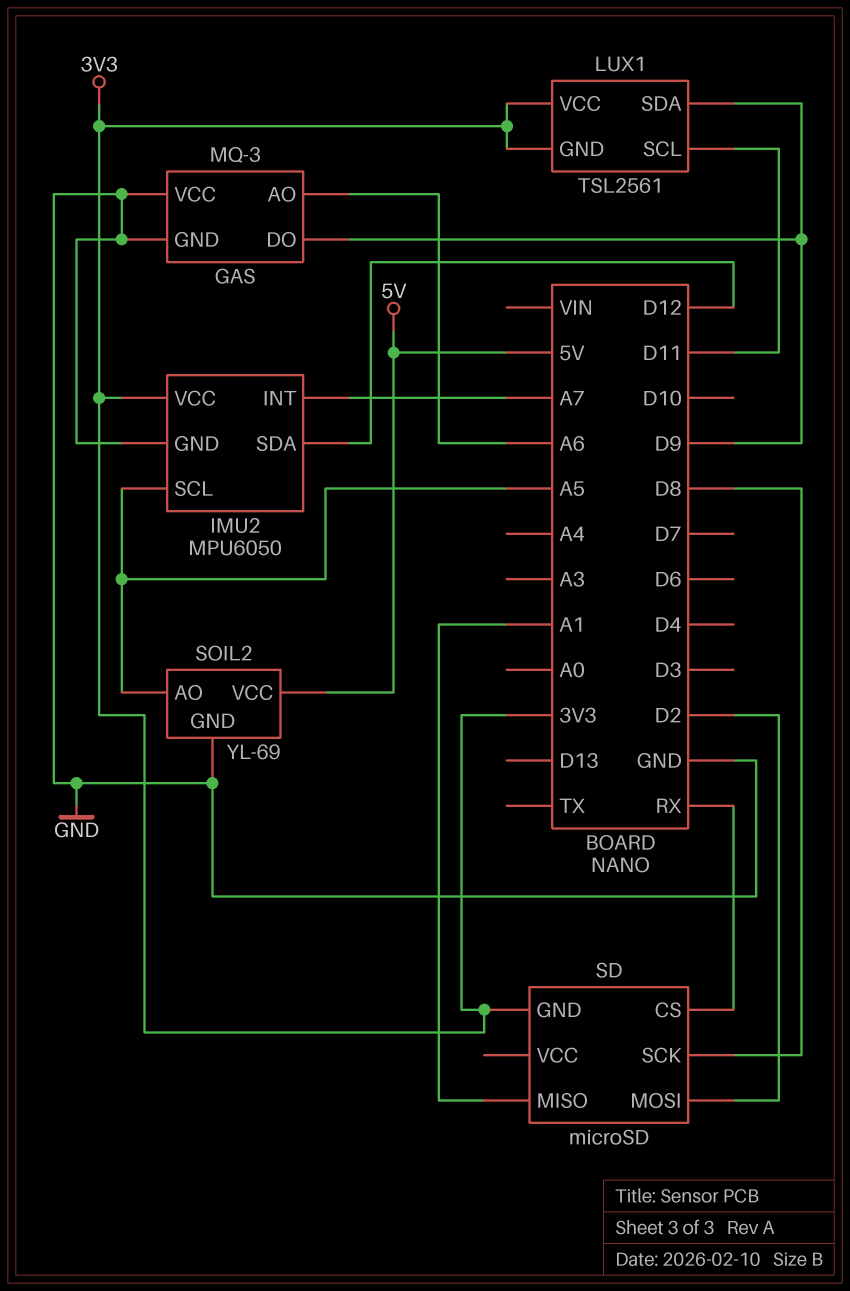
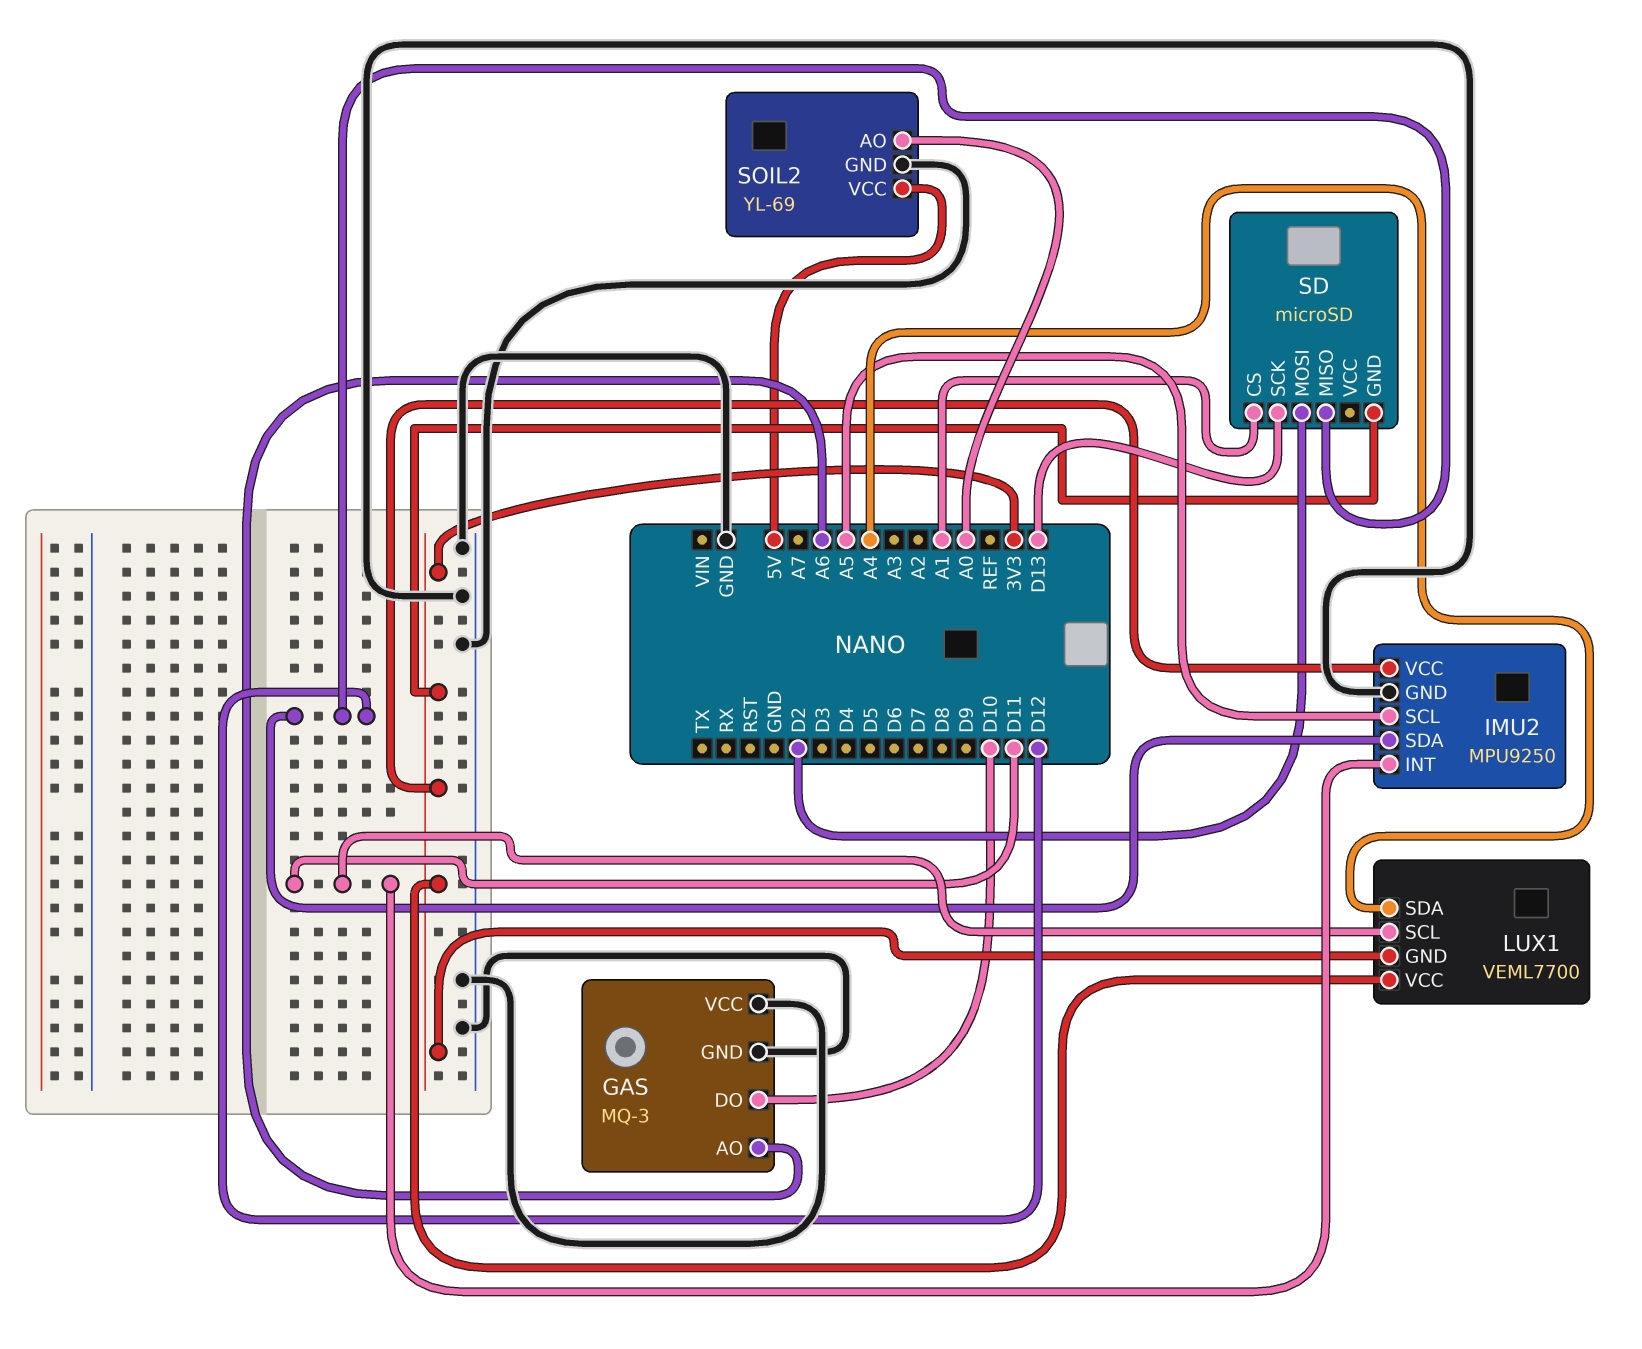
GAS pin DO: D9 -> D10
IMU2: MPU6050 -> MPU9250
IMU2 pin INT: A7 -> D11
LUX1: TSL2561 -> VEML7700
LUX1 pin SDA: D9 -> A4
SD pin CS: RX -> A1
SD pin MISO: A1 -> D12
SD pin SCK: D8 -> D13
SOIL2 pin AO: A5 -> A0

